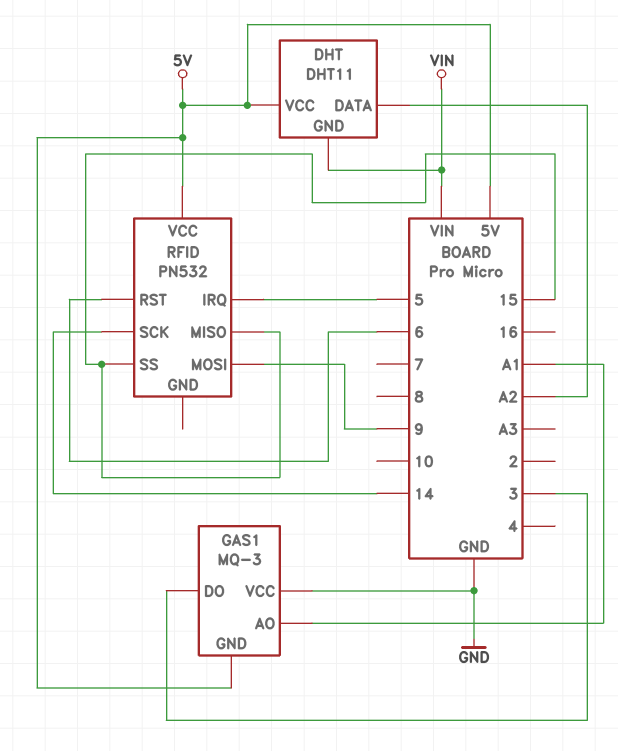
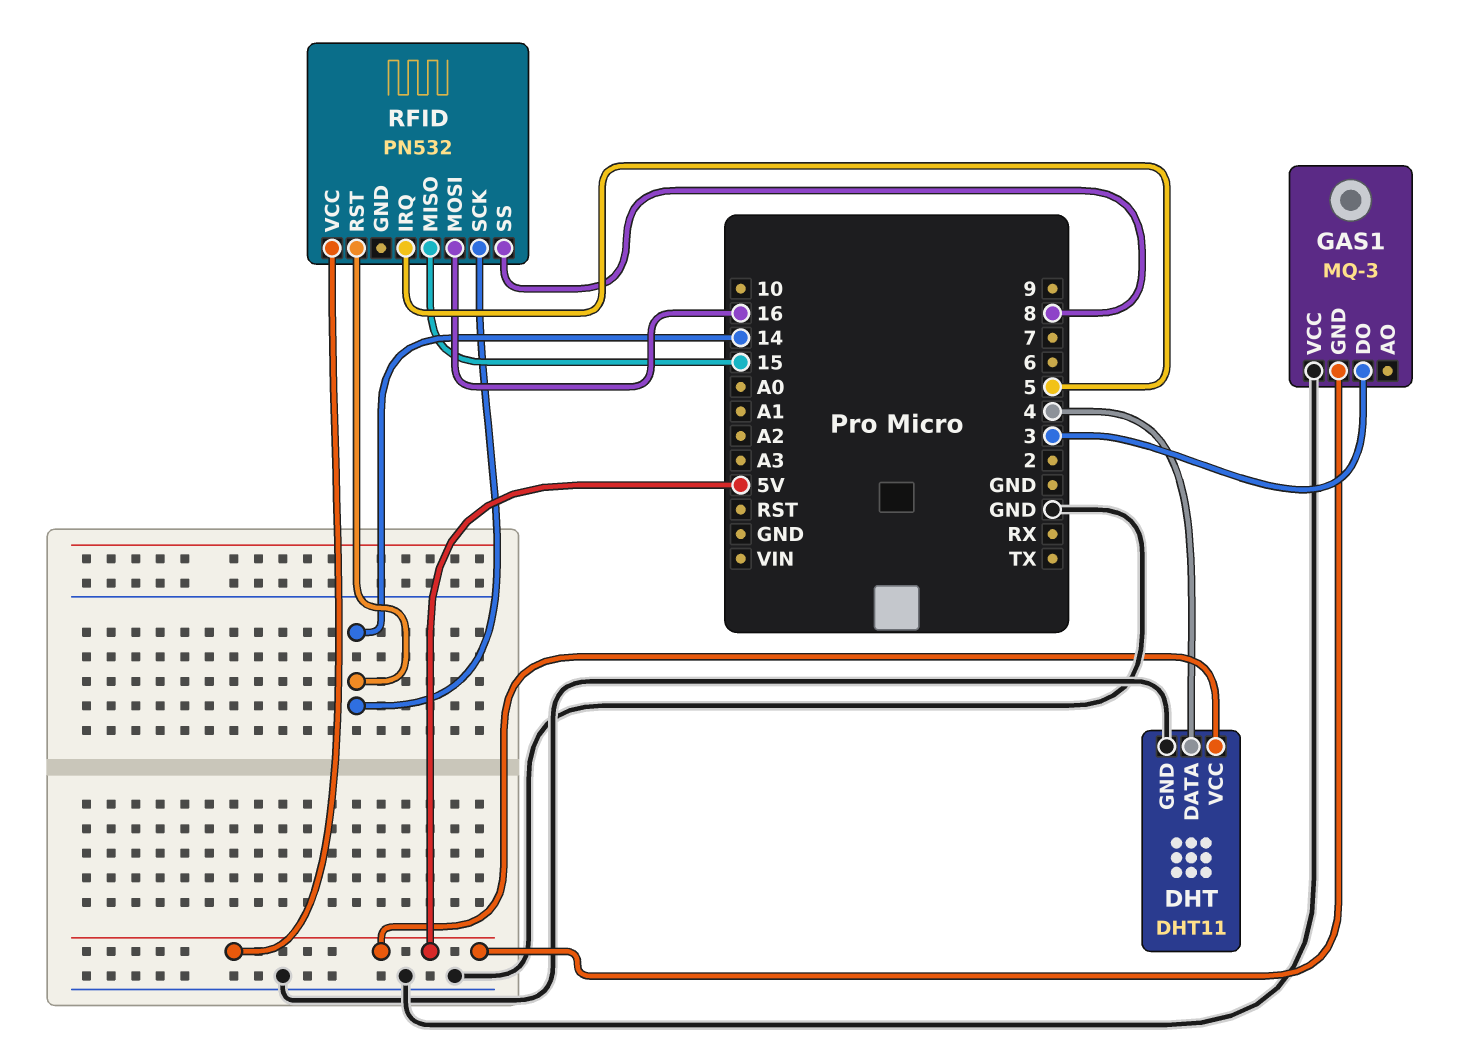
DHT pin DATA: A2 -> 4
DHT pin GND: VIN -> GND
GAS1 pin AO: A1 -> none
RFID pin MOSI: 9 -> 16
RFID pin RST: 6 -> 14
RFID pin SS: 15 -> 8

